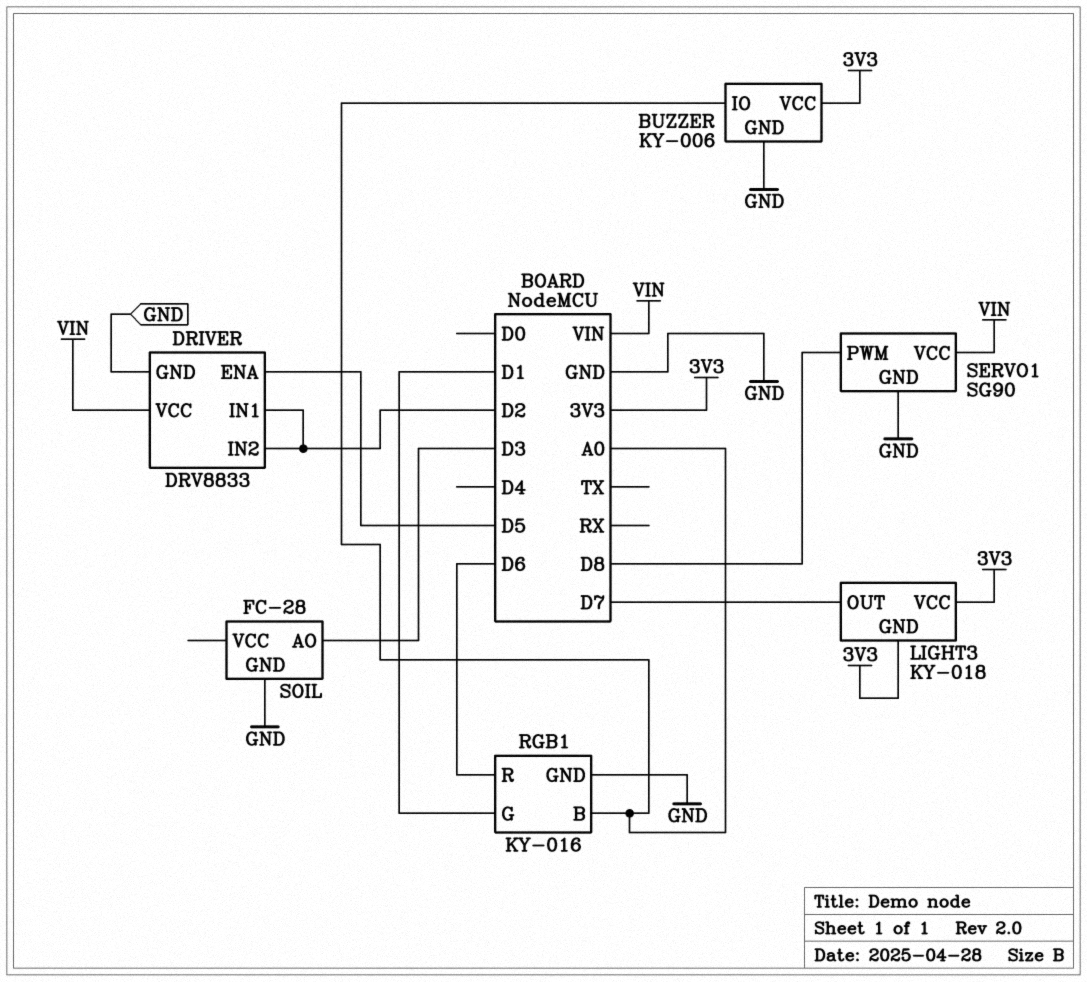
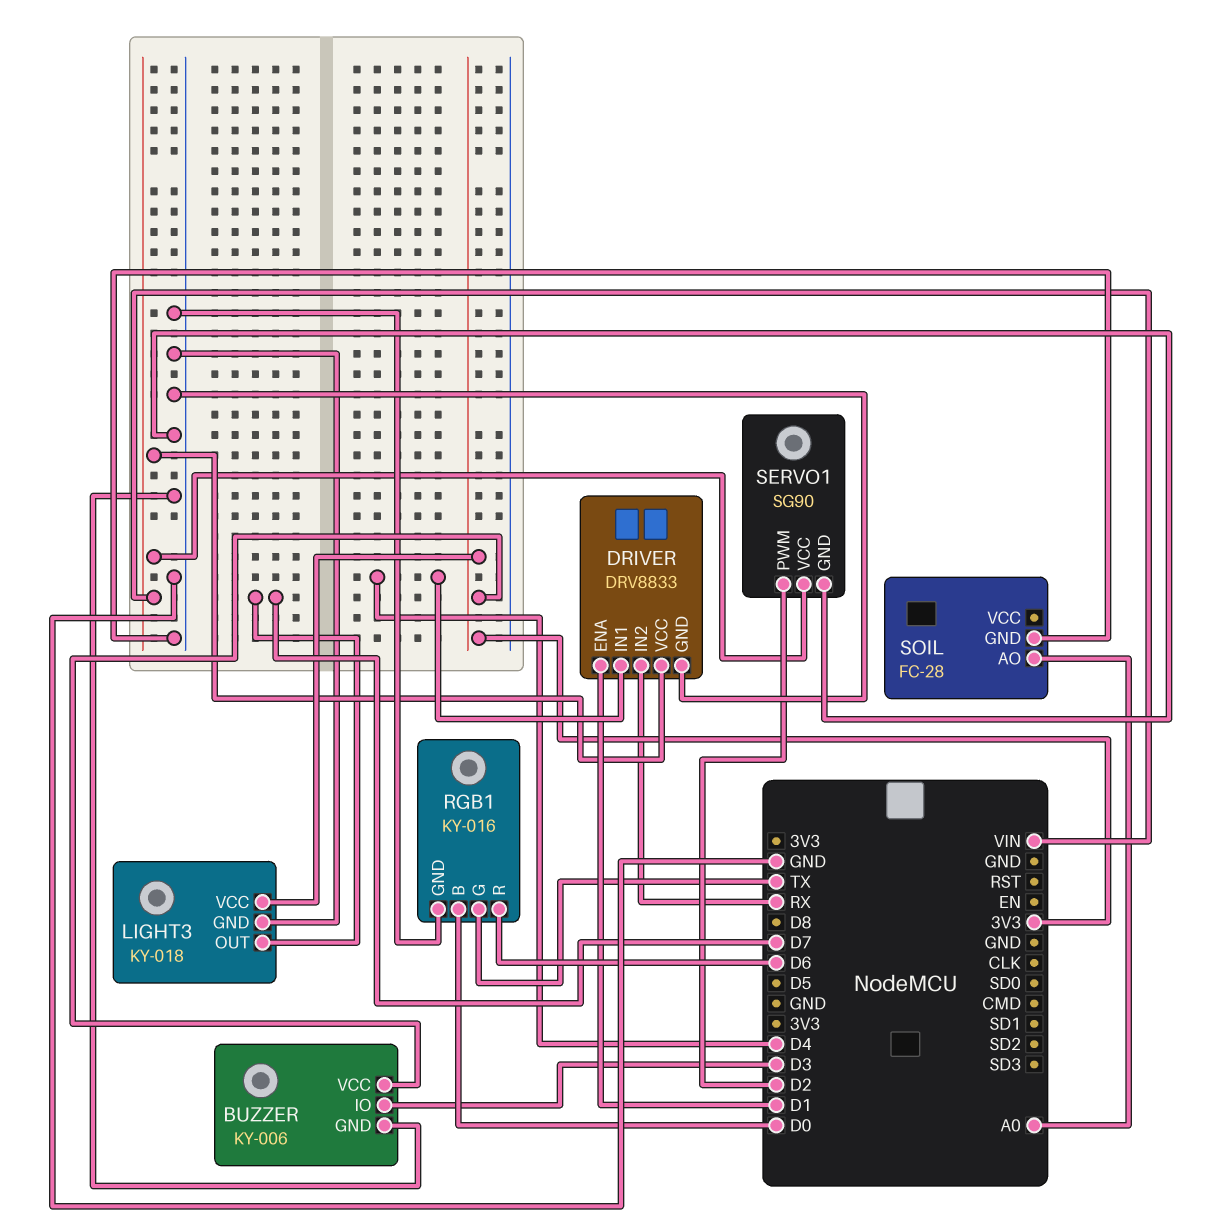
BUZZER pin IO: A0 -> D3
DRIVER pin ENA: D5 -> D1
DRIVER pin IN1: D2 -> D4
DRIVER pin IN2: D2 -> RX
LIGHT3 pin GND: 3V3 -> GND
RGB1 pin B: A0 -> D0
RGB1 pin G: D1 -> TX
SERVO1 pin PWM: D8 -> D2
SOIL pin AO: D3 -> A0

